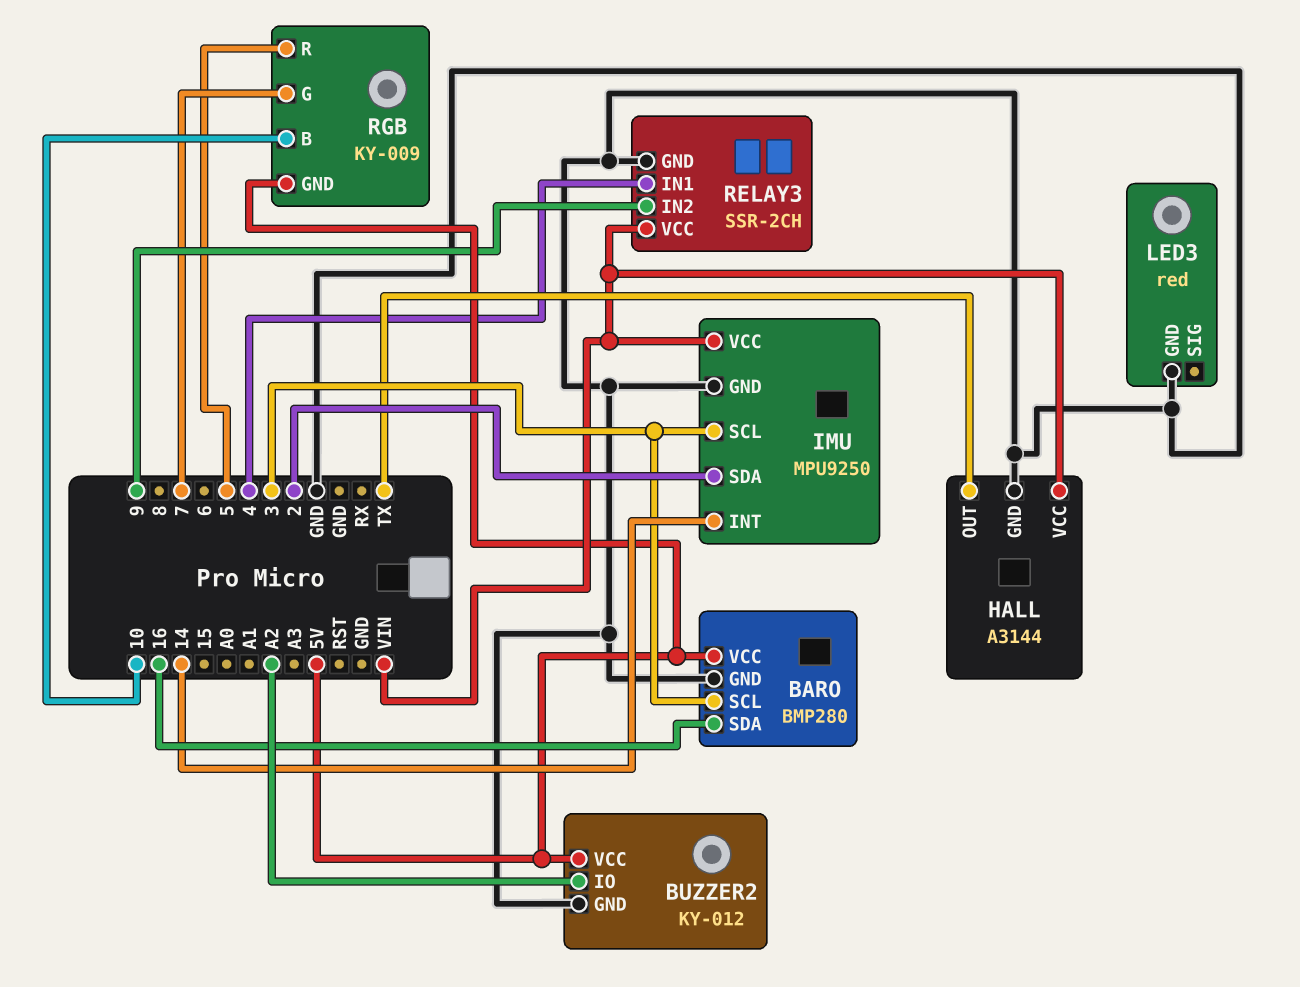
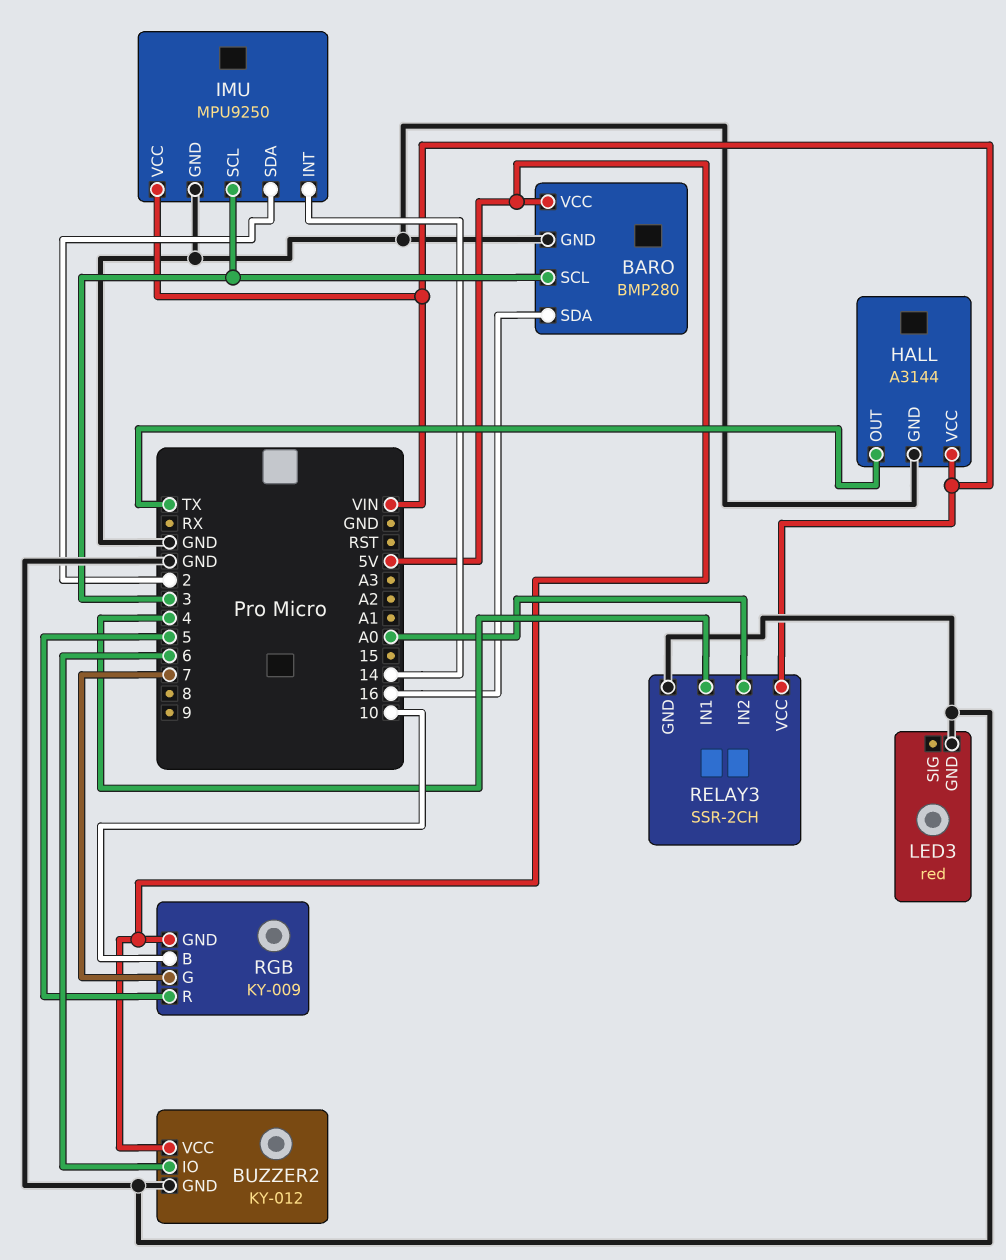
BUZZER2 pin IO: A2 -> 6
RELAY3 pin IN2: 9 -> A0

